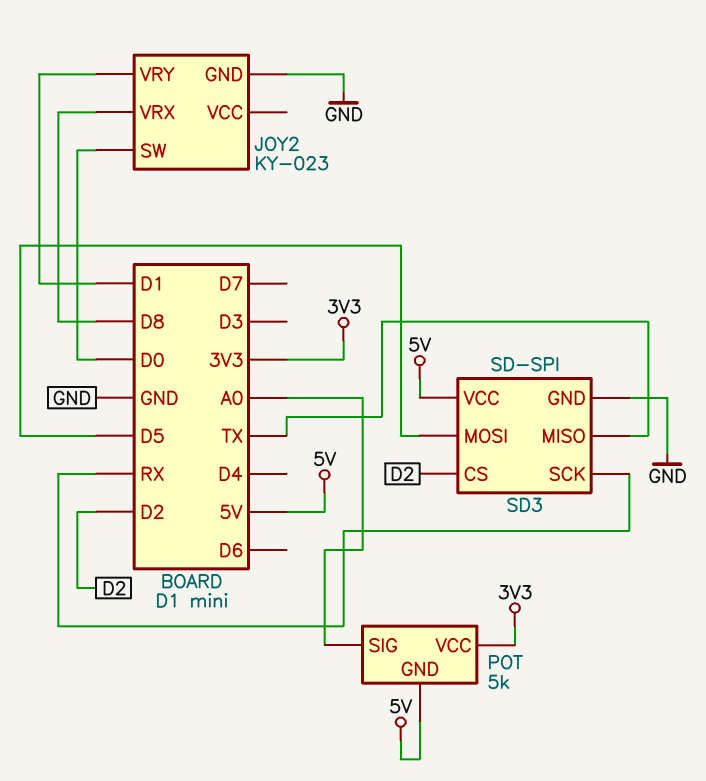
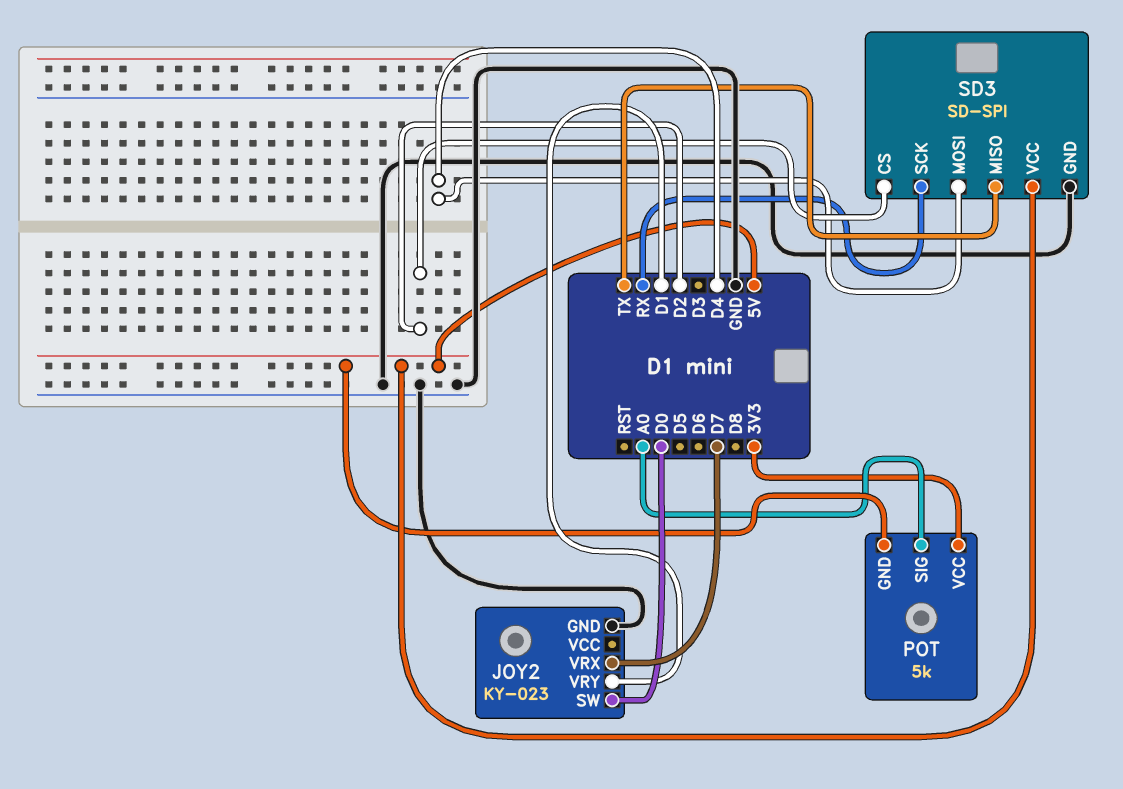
JOY2 pin VRX: D8 -> D7
SD3 pin MOSI: D5 -> D4

